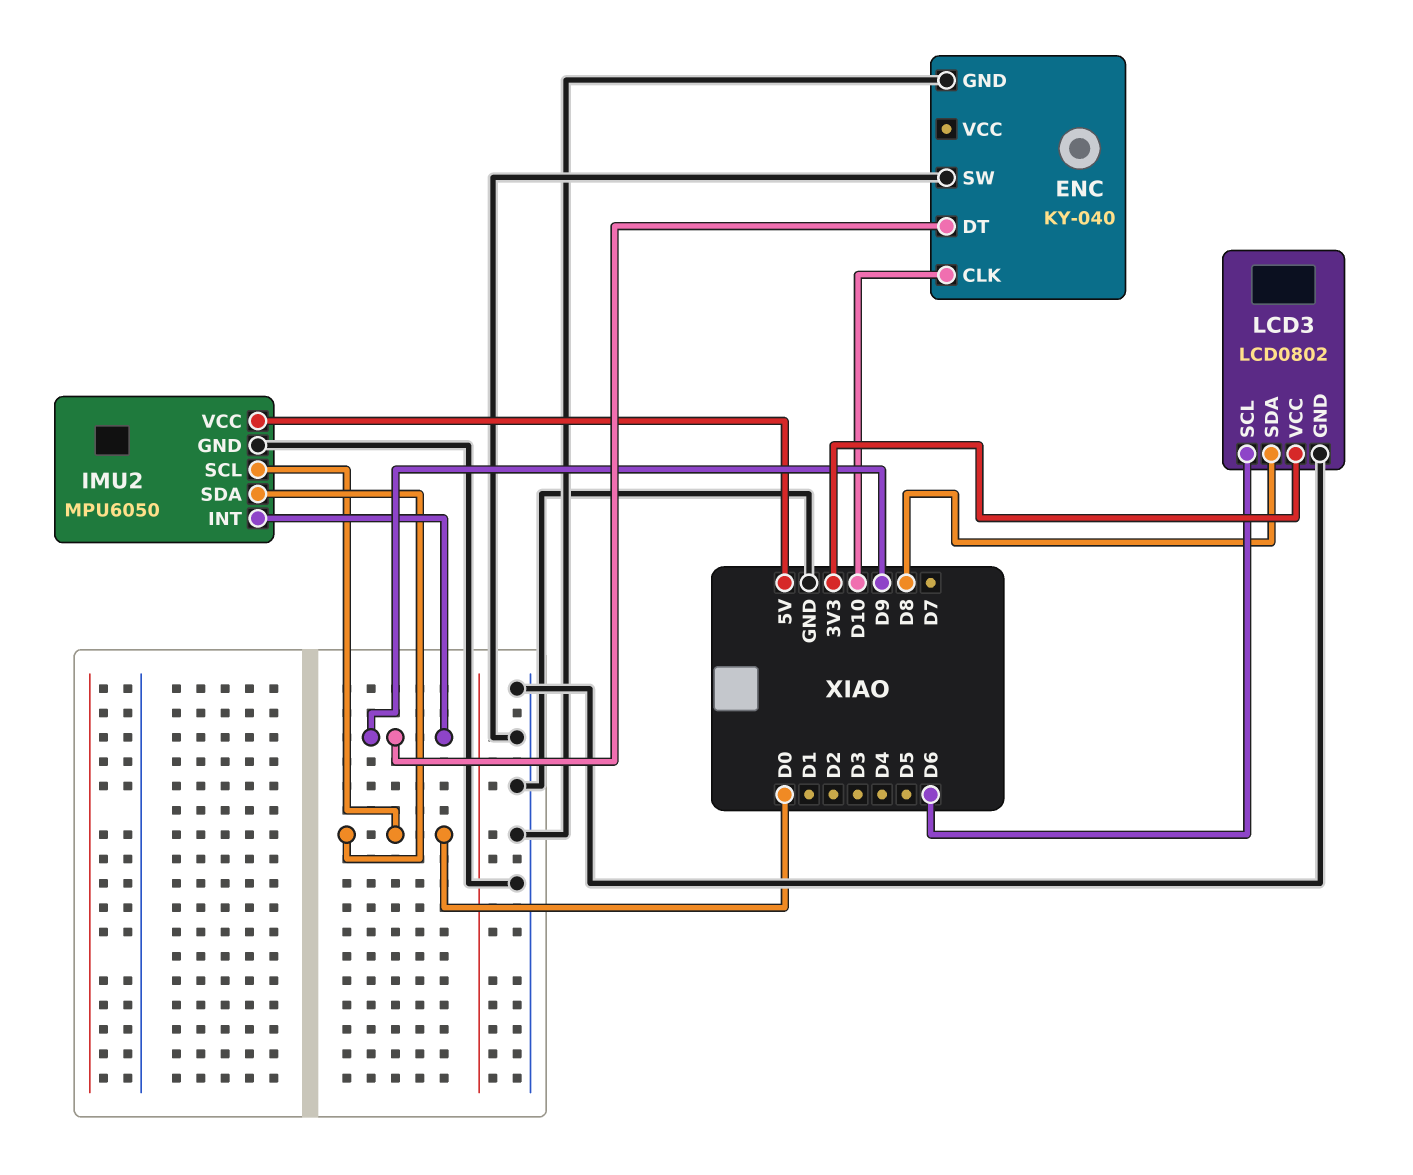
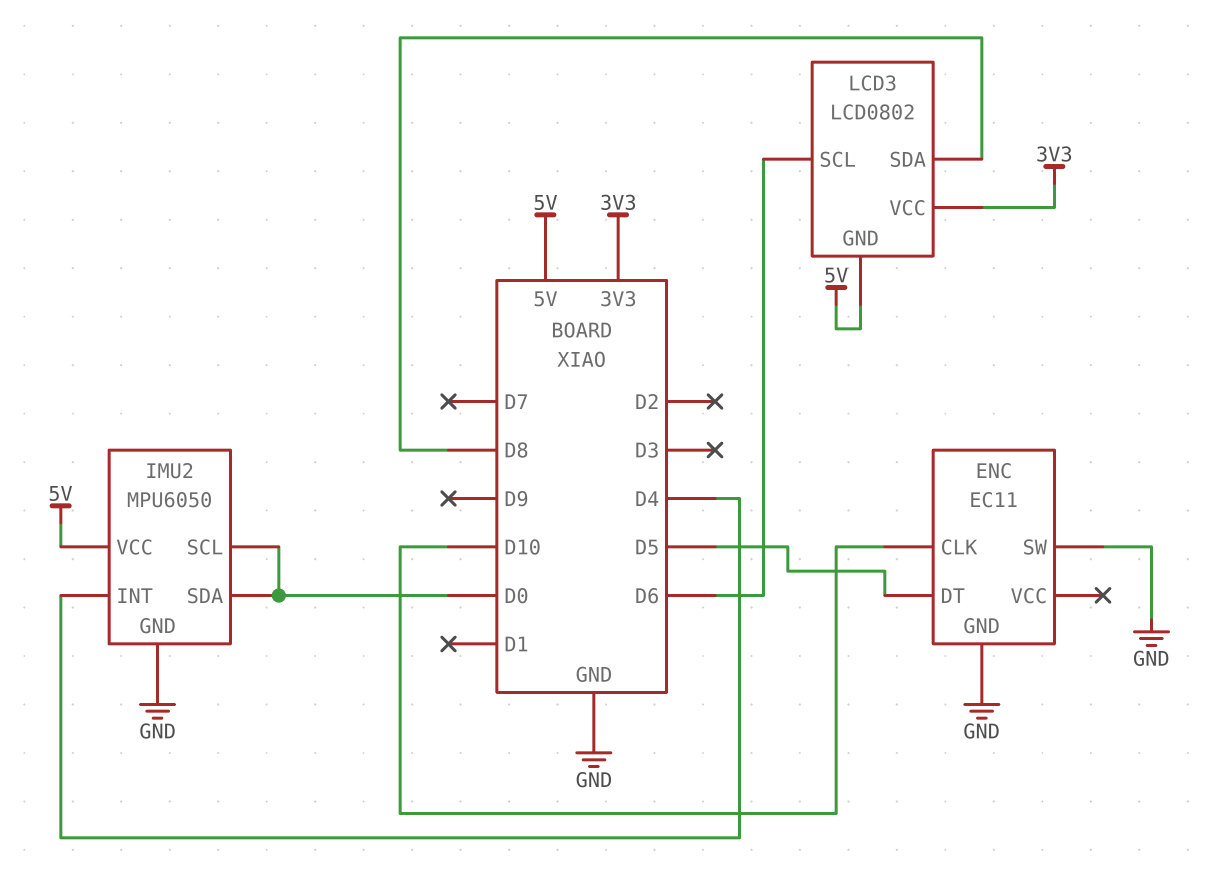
ENC: KY-040 -> EC11
ENC pin DT: D9 -> D5
IMU2 pin INT: D9 -> D4
LCD3 pin GND: GND -> 5V

